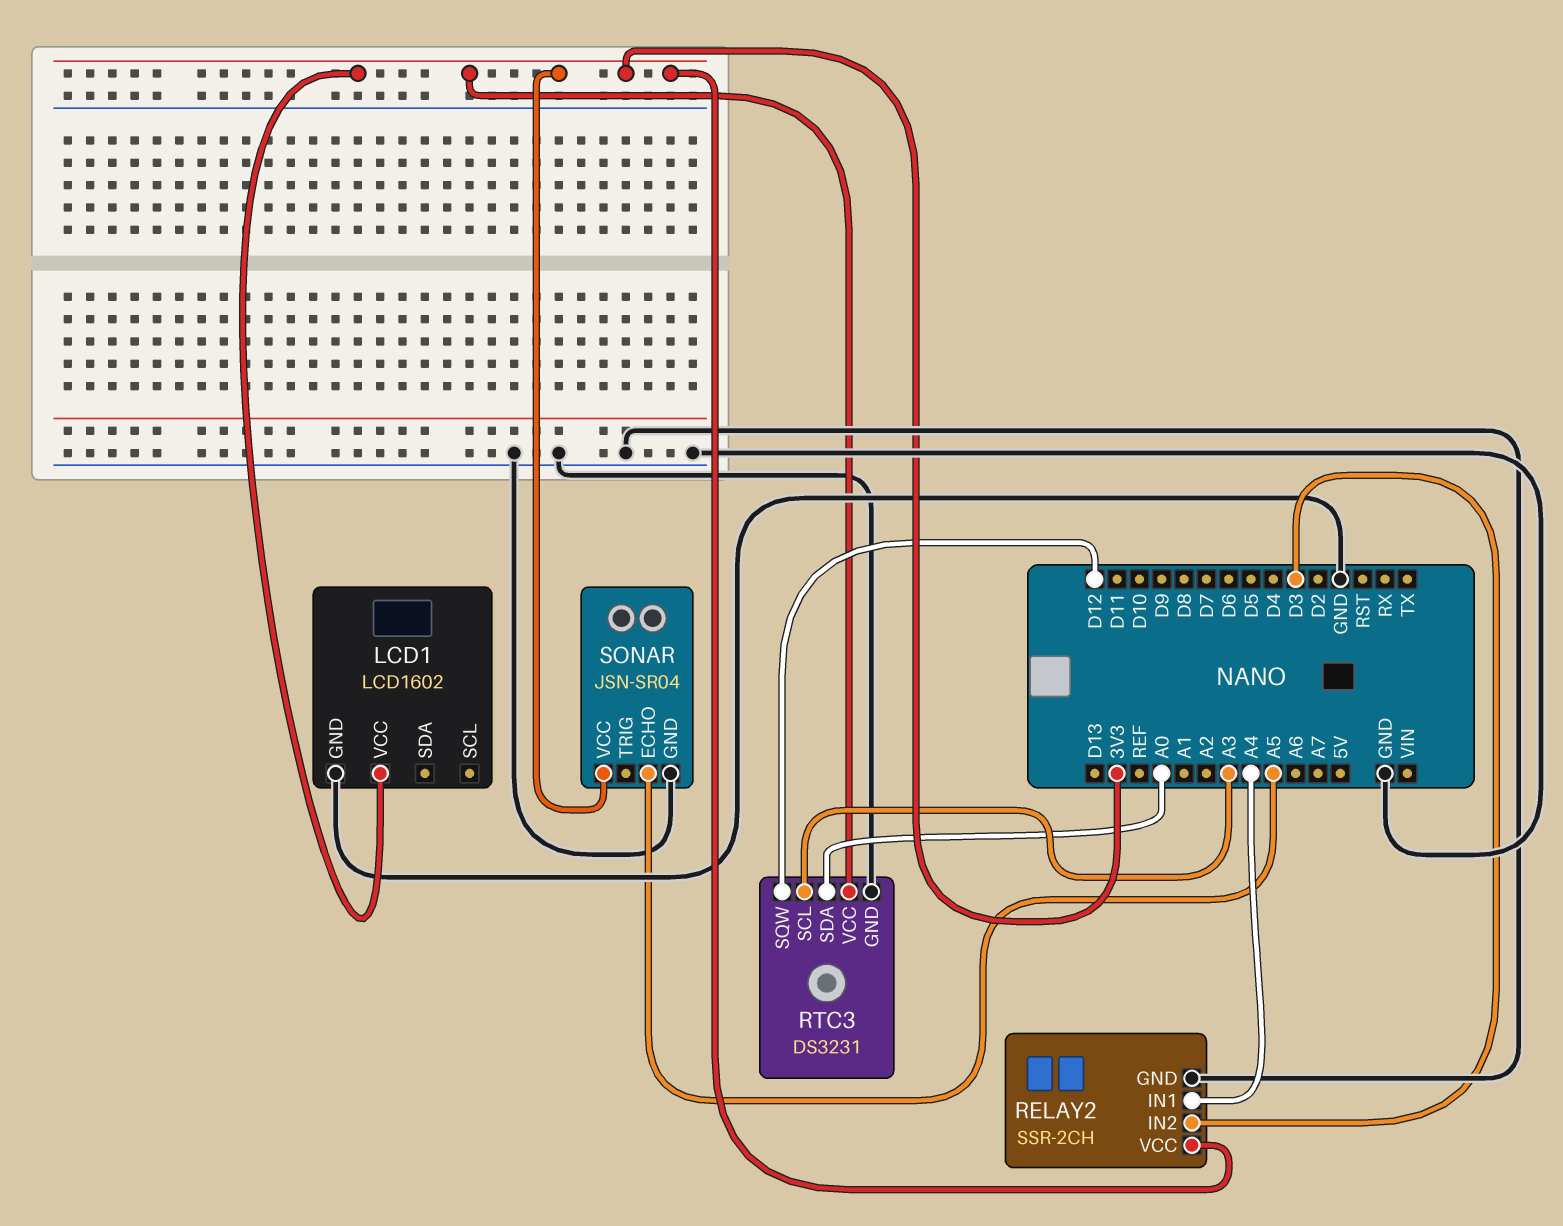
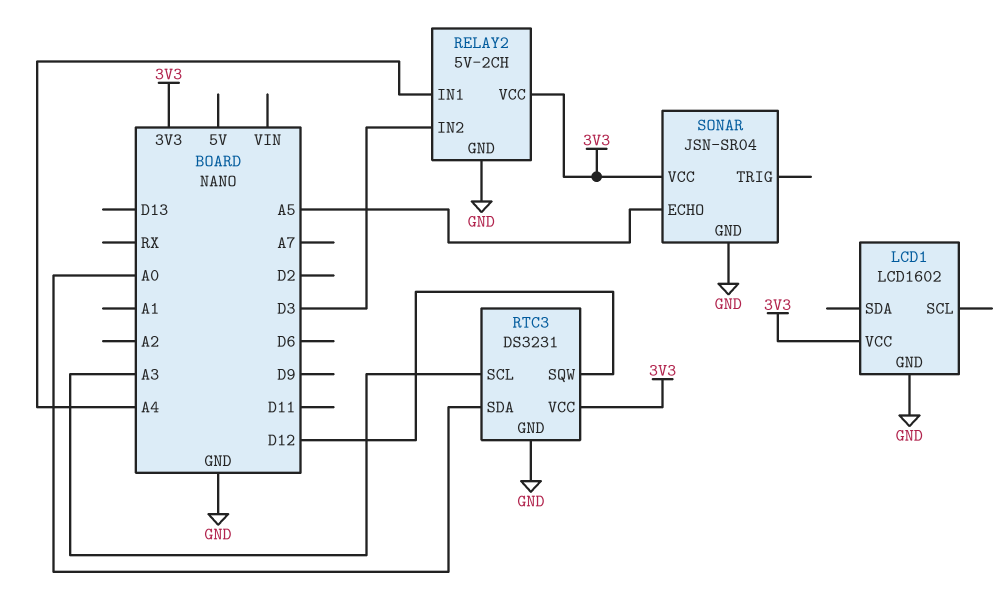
RELAY2: SSR-2CH -> 5V-2CH

